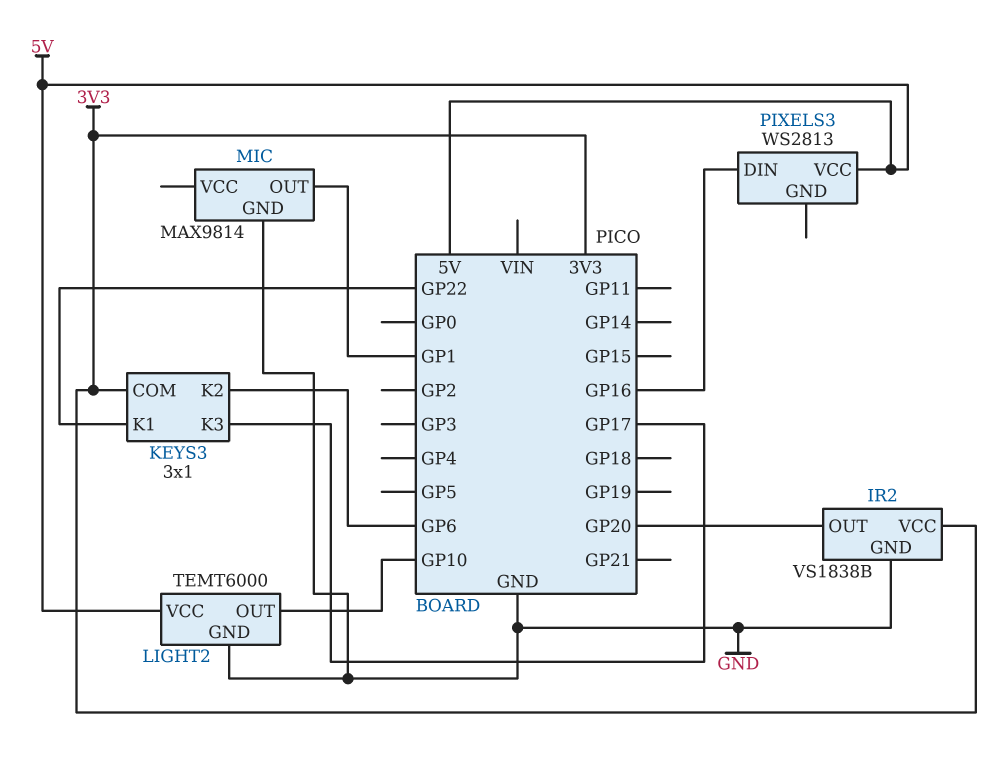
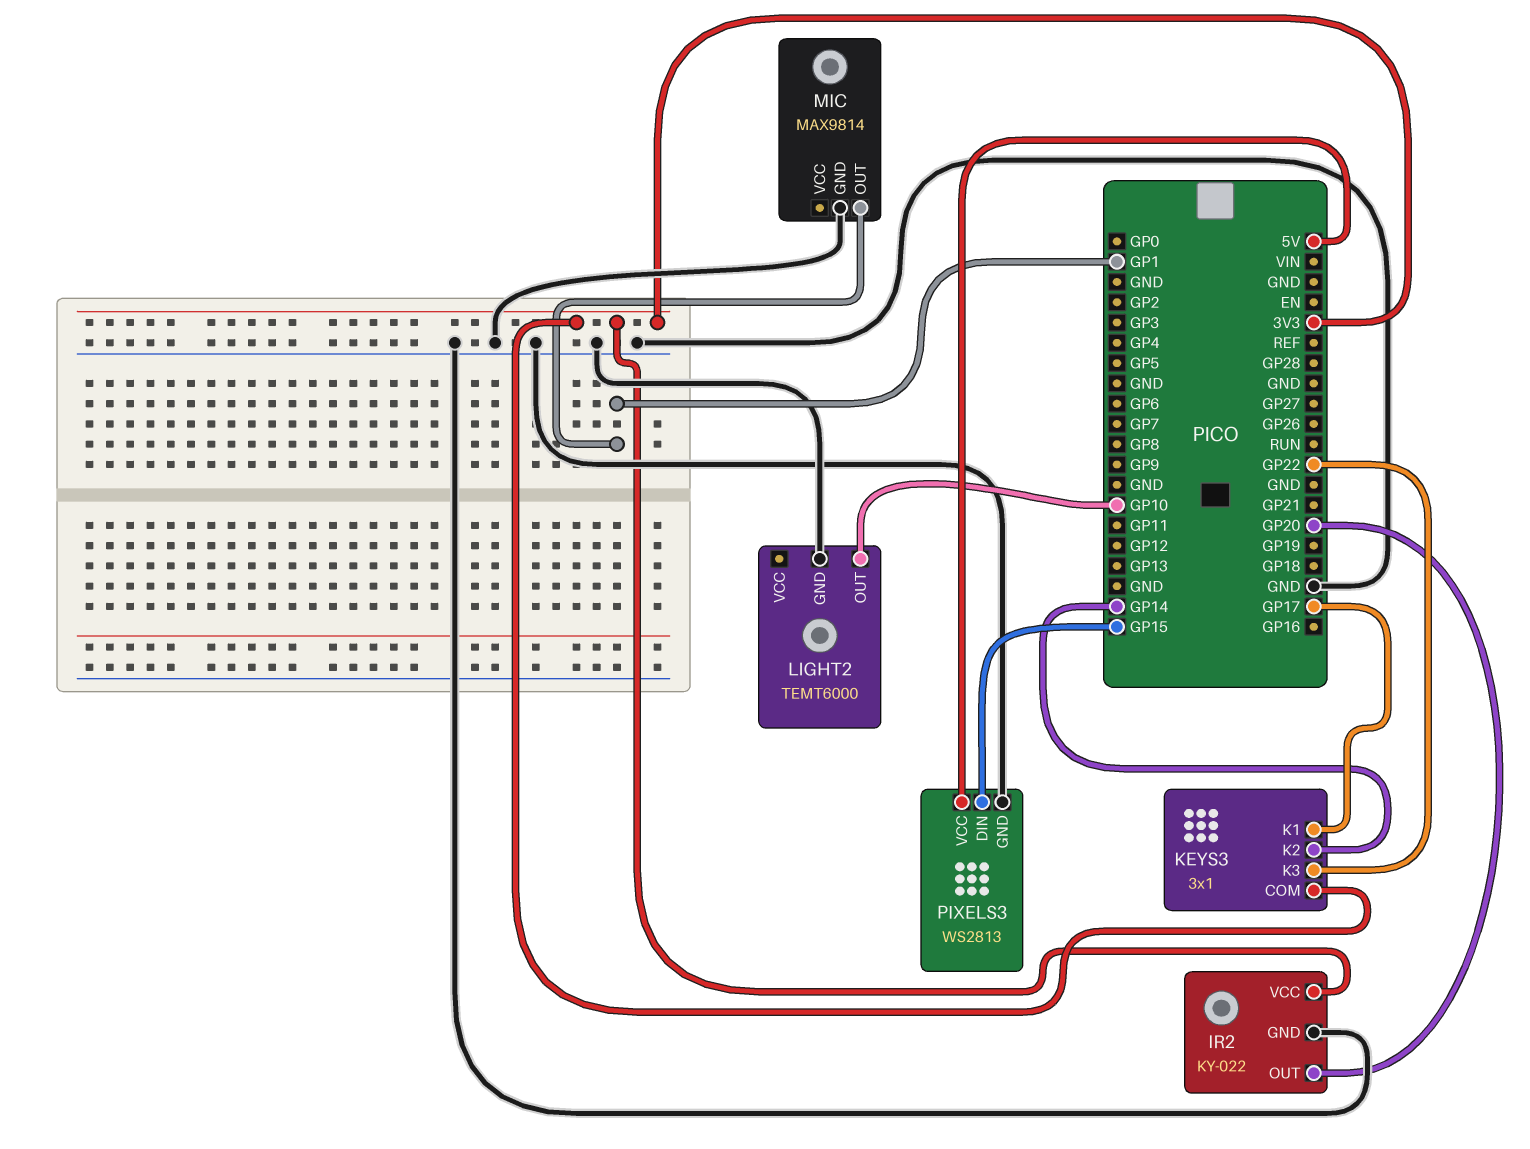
IR2: VS1838B -> KY-022
KEYS3 pin K1: GP22 -> GP17
KEYS3 pin K2: GP6 -> GP14
KEYS3 pin K3: GP17 -> GP22
LIGHT2 pin VCC: 5V -> none
PIXELS3 pin DIN: GP16 -> GP15
PIXELS3 pin GND: none -> GND

